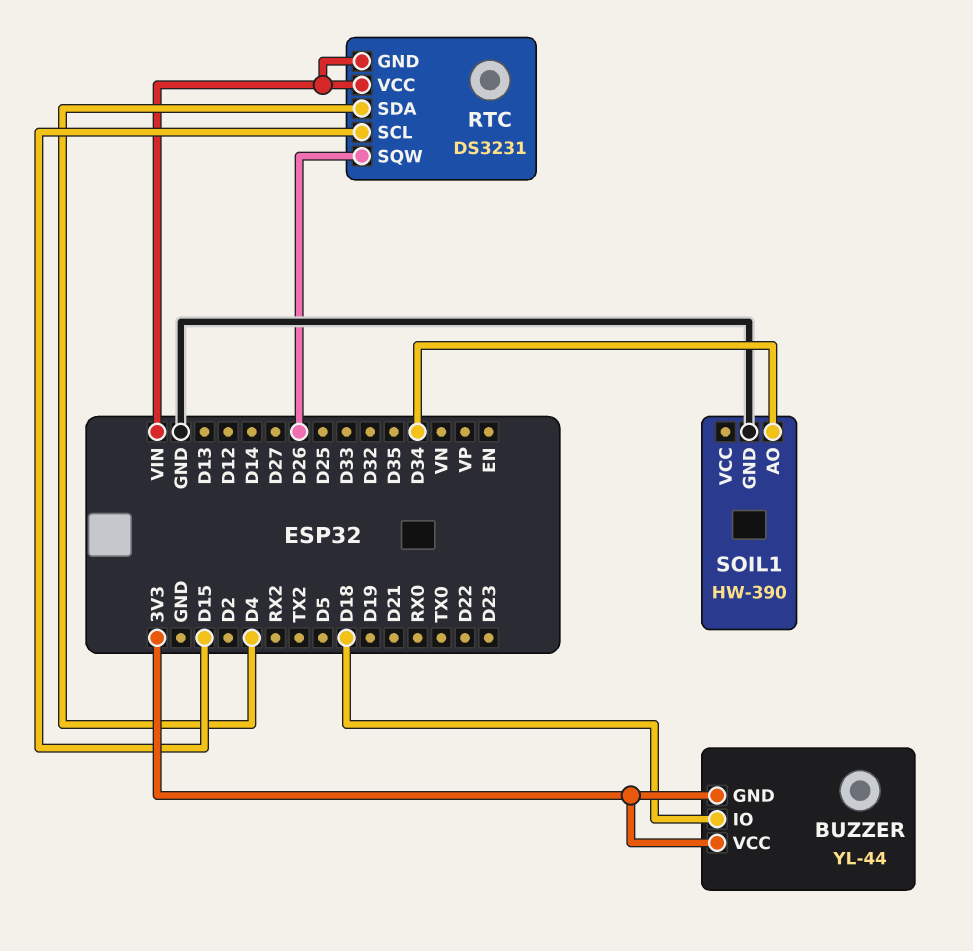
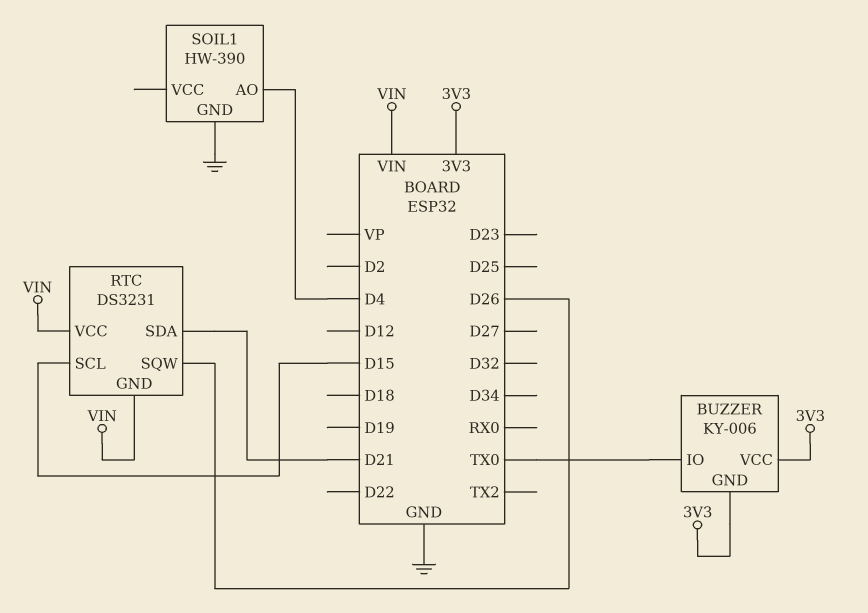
BUZZER: YL-44 -> KY-006
BUZZER pin IO: D18 -> TX0
RTC pin SDA: D4 -> D21
SOIL1 pin AO: D34 -> D4

